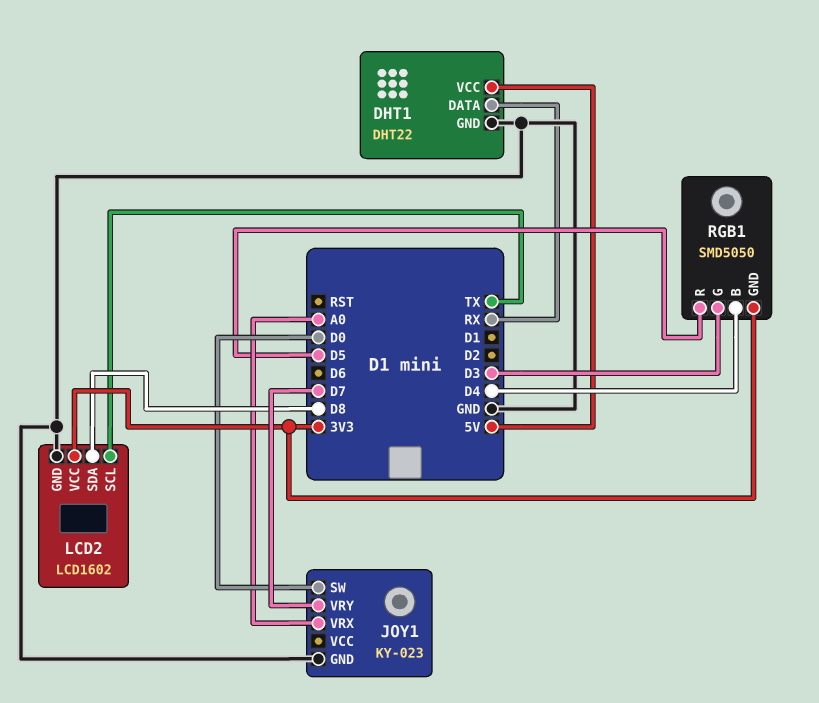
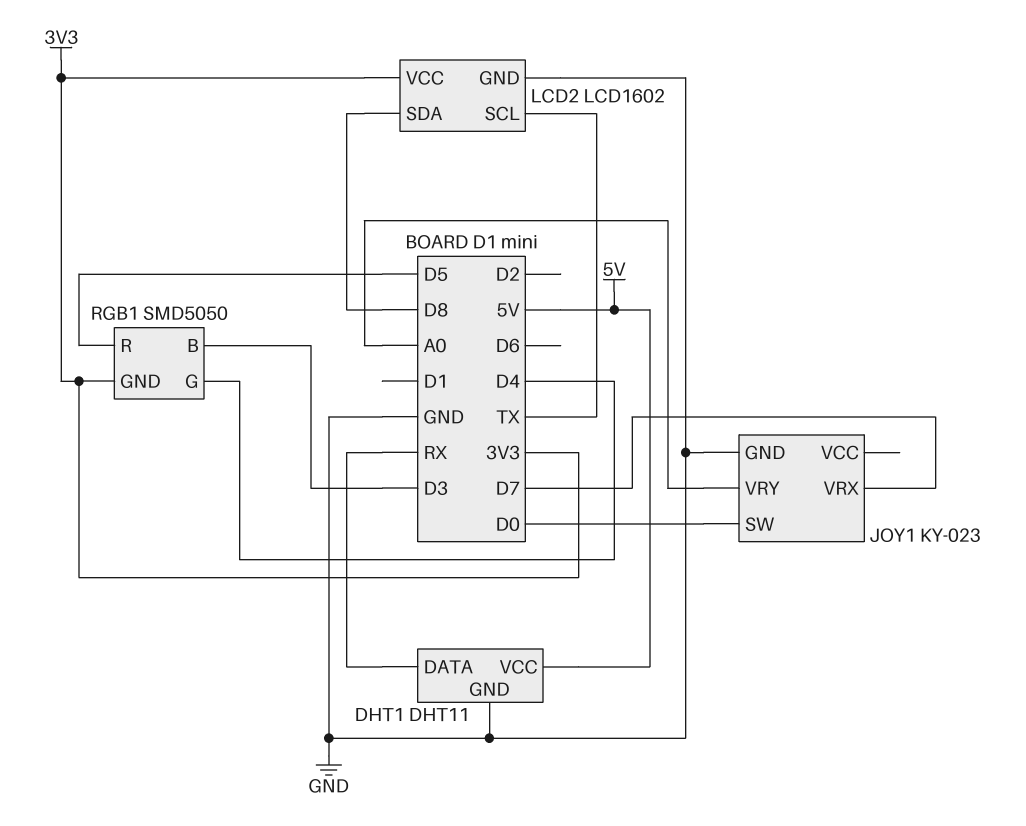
DHT1: DHT22 -> DHT11
JOY1 pin VRX: A0 -> D7
JOY1 pin VRY: D7 -> A0
RGB1 pin B: D4 -> D3
RGB1 pin G: D3 -> D4

